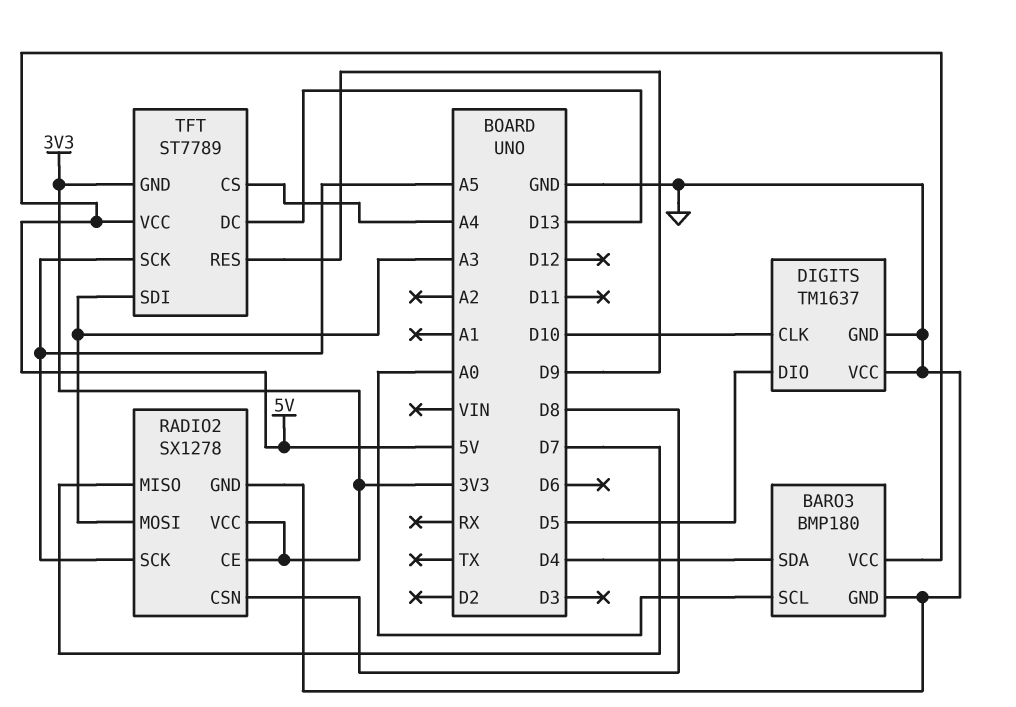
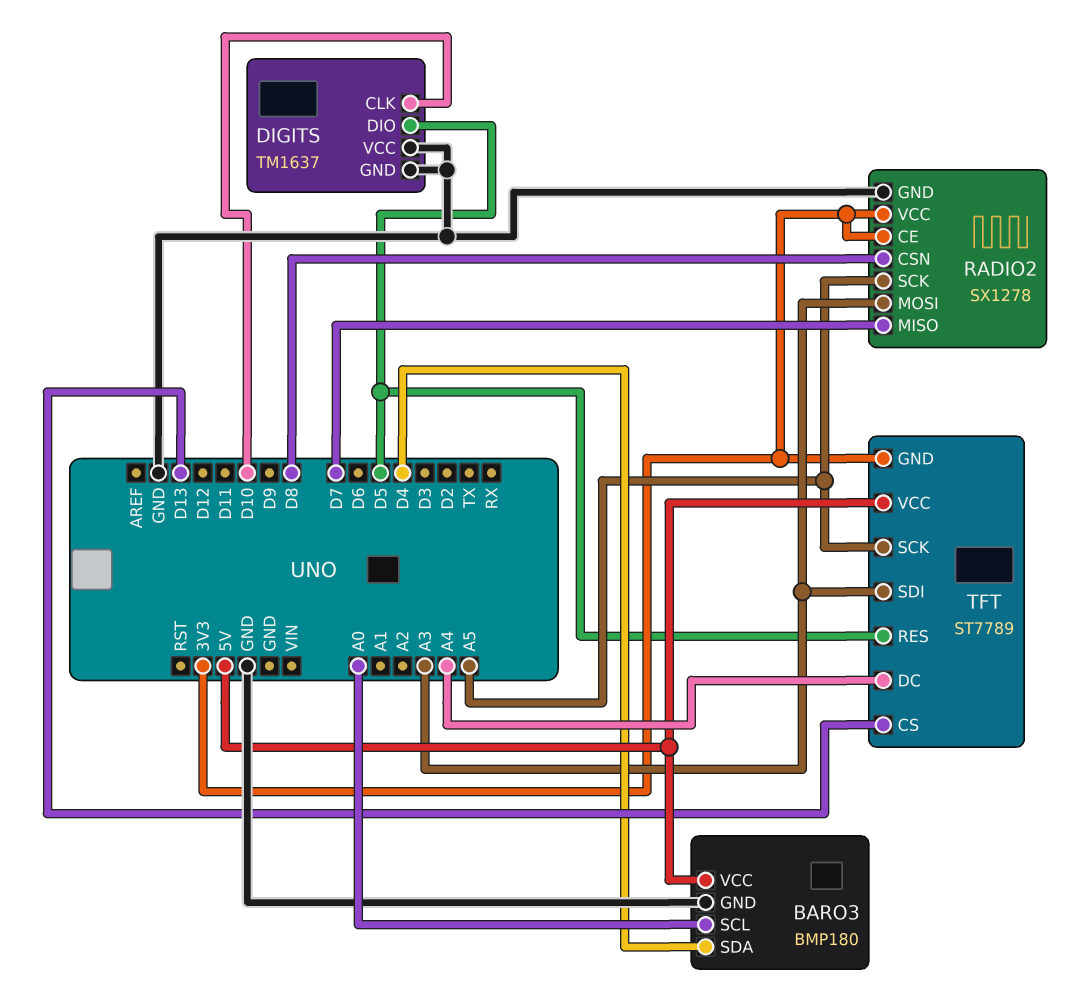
TFT pin CS: A4 -> D13
TFT pin DC: D13 -> A4
TFT pin RES: D9 -> D5

